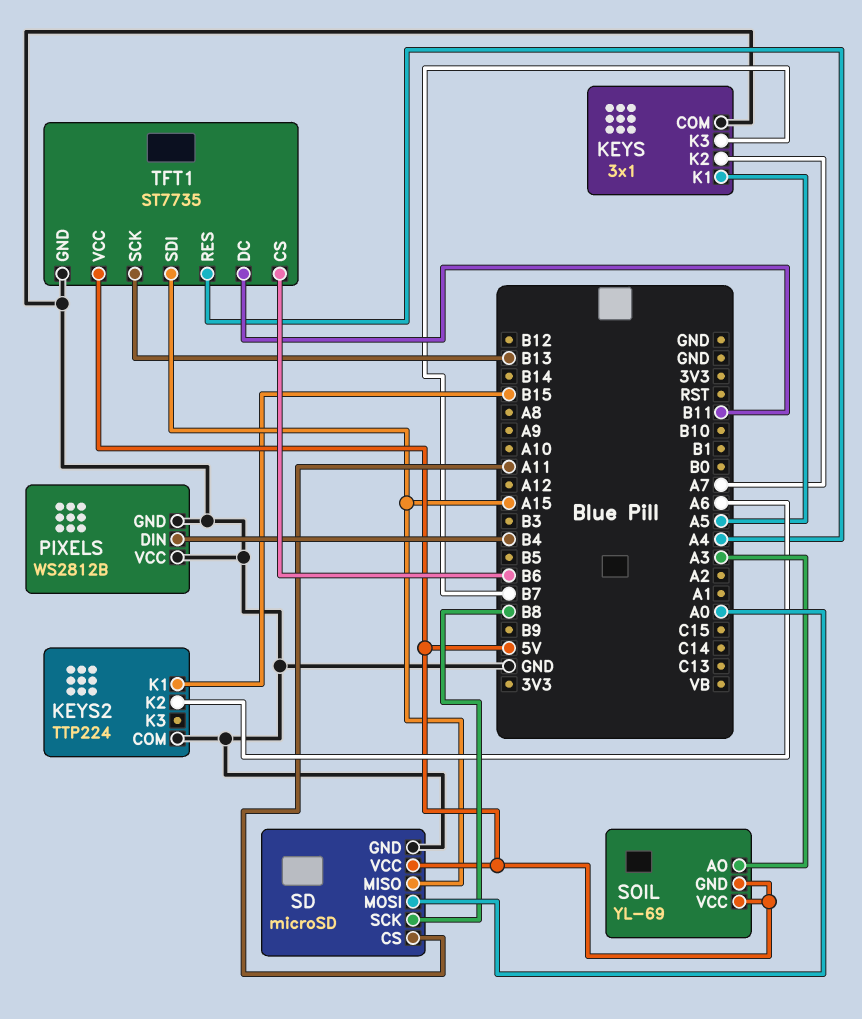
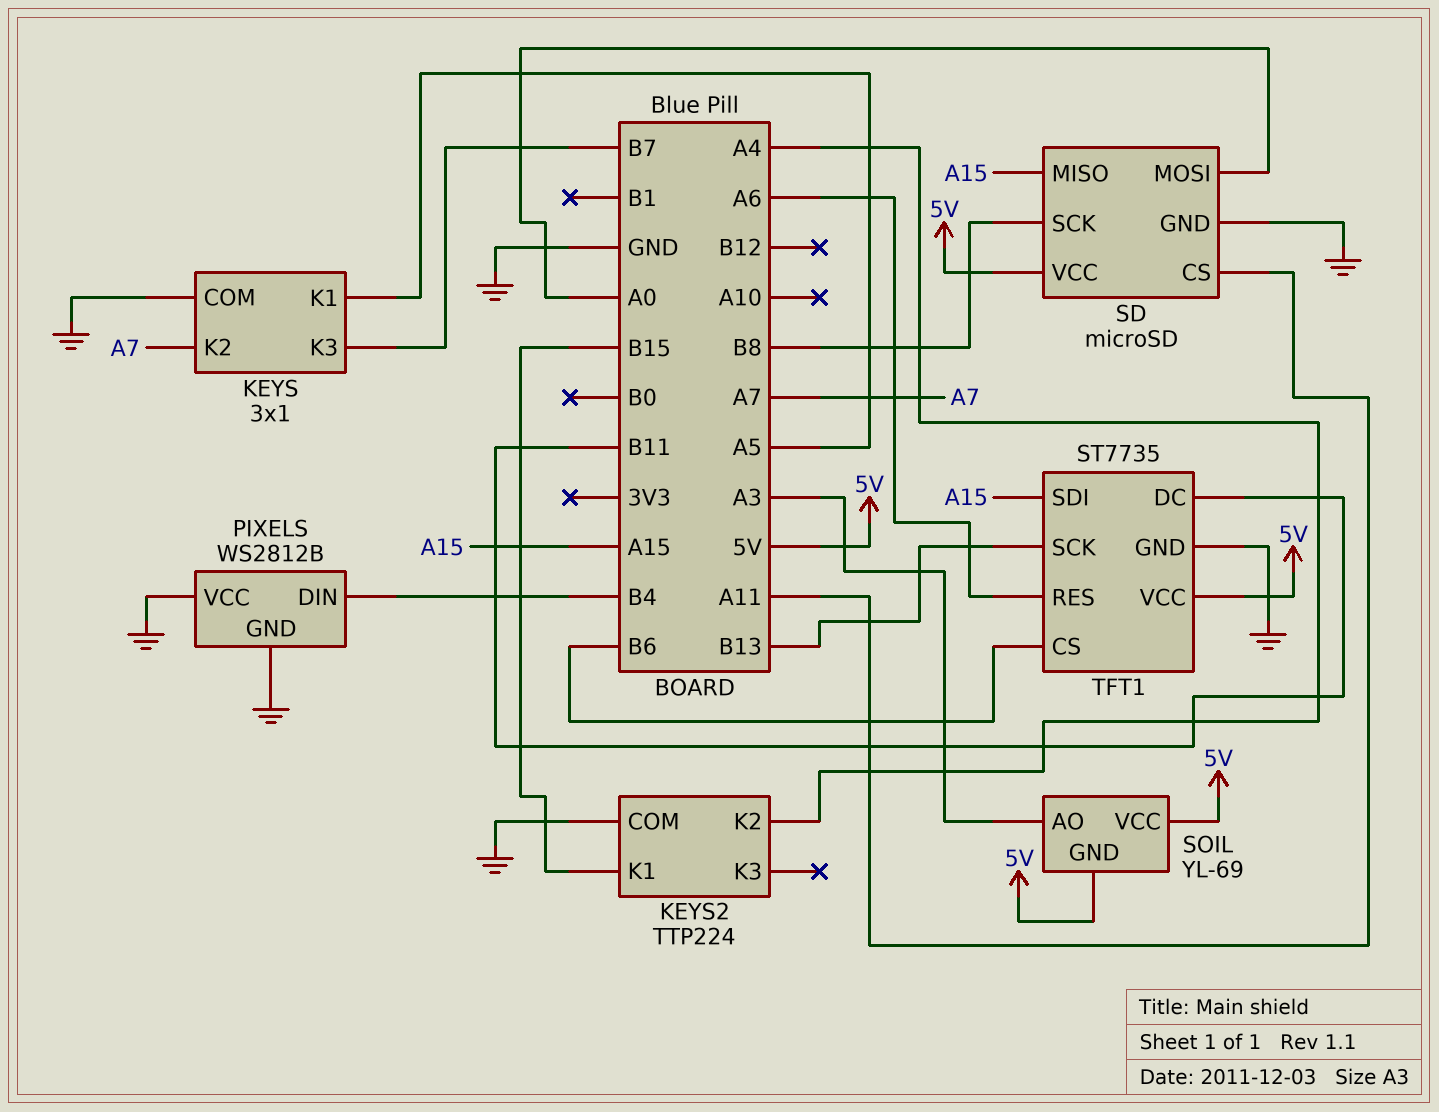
KEYS2 pin K2: A6 -> A4
TFT1 pin RES: A4 -> A6

